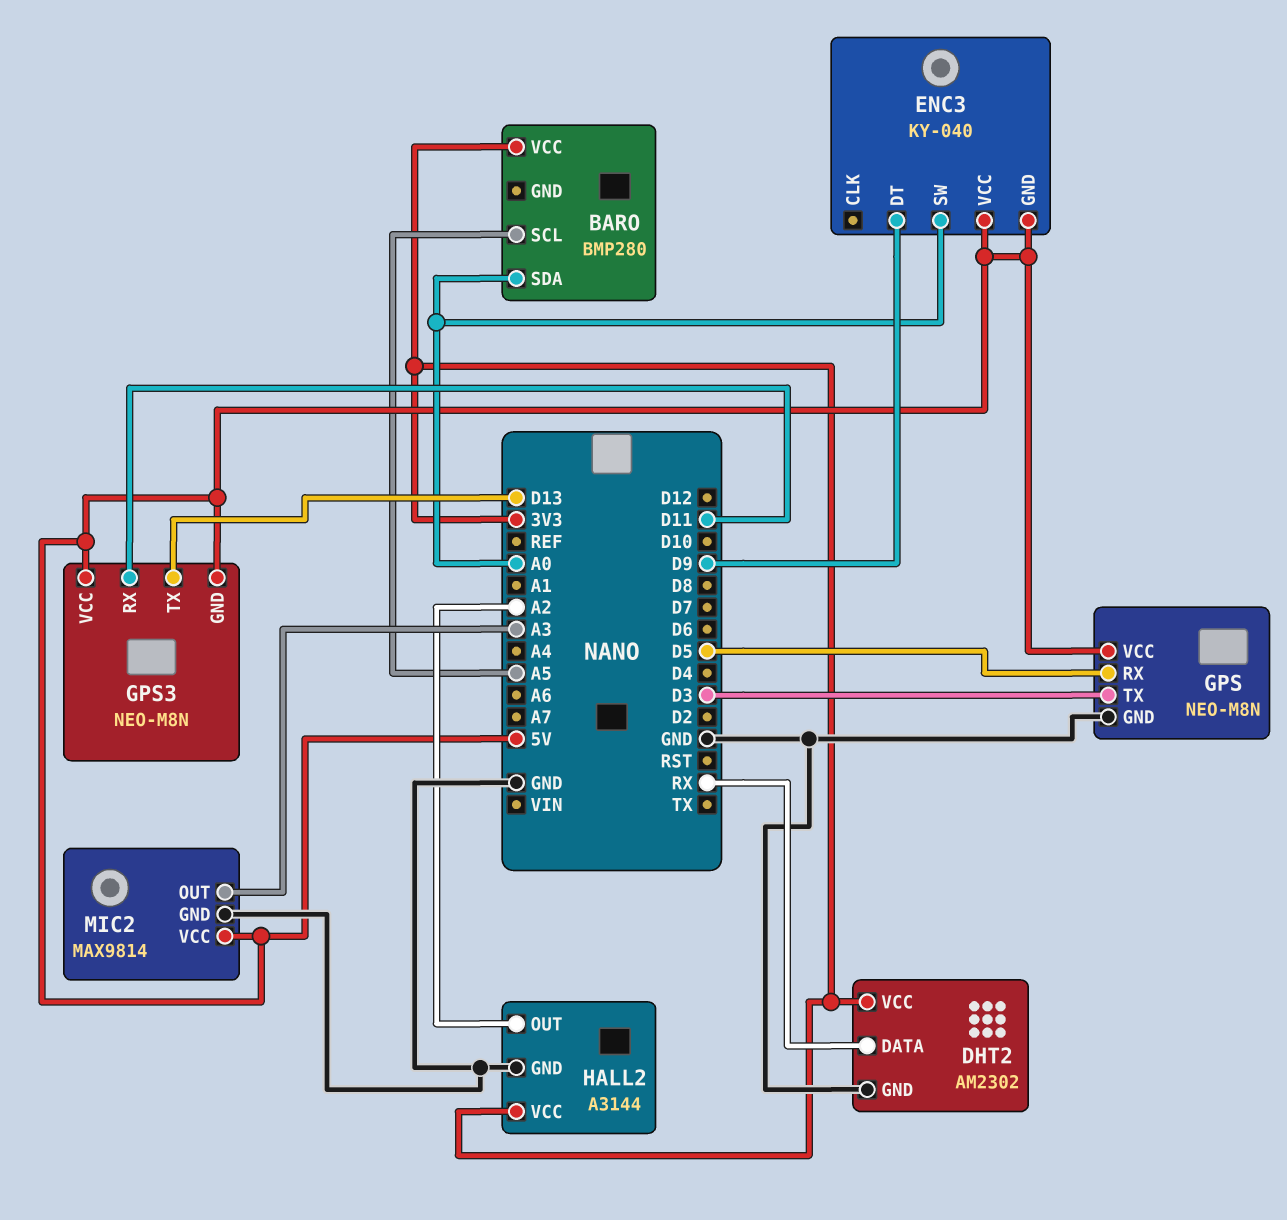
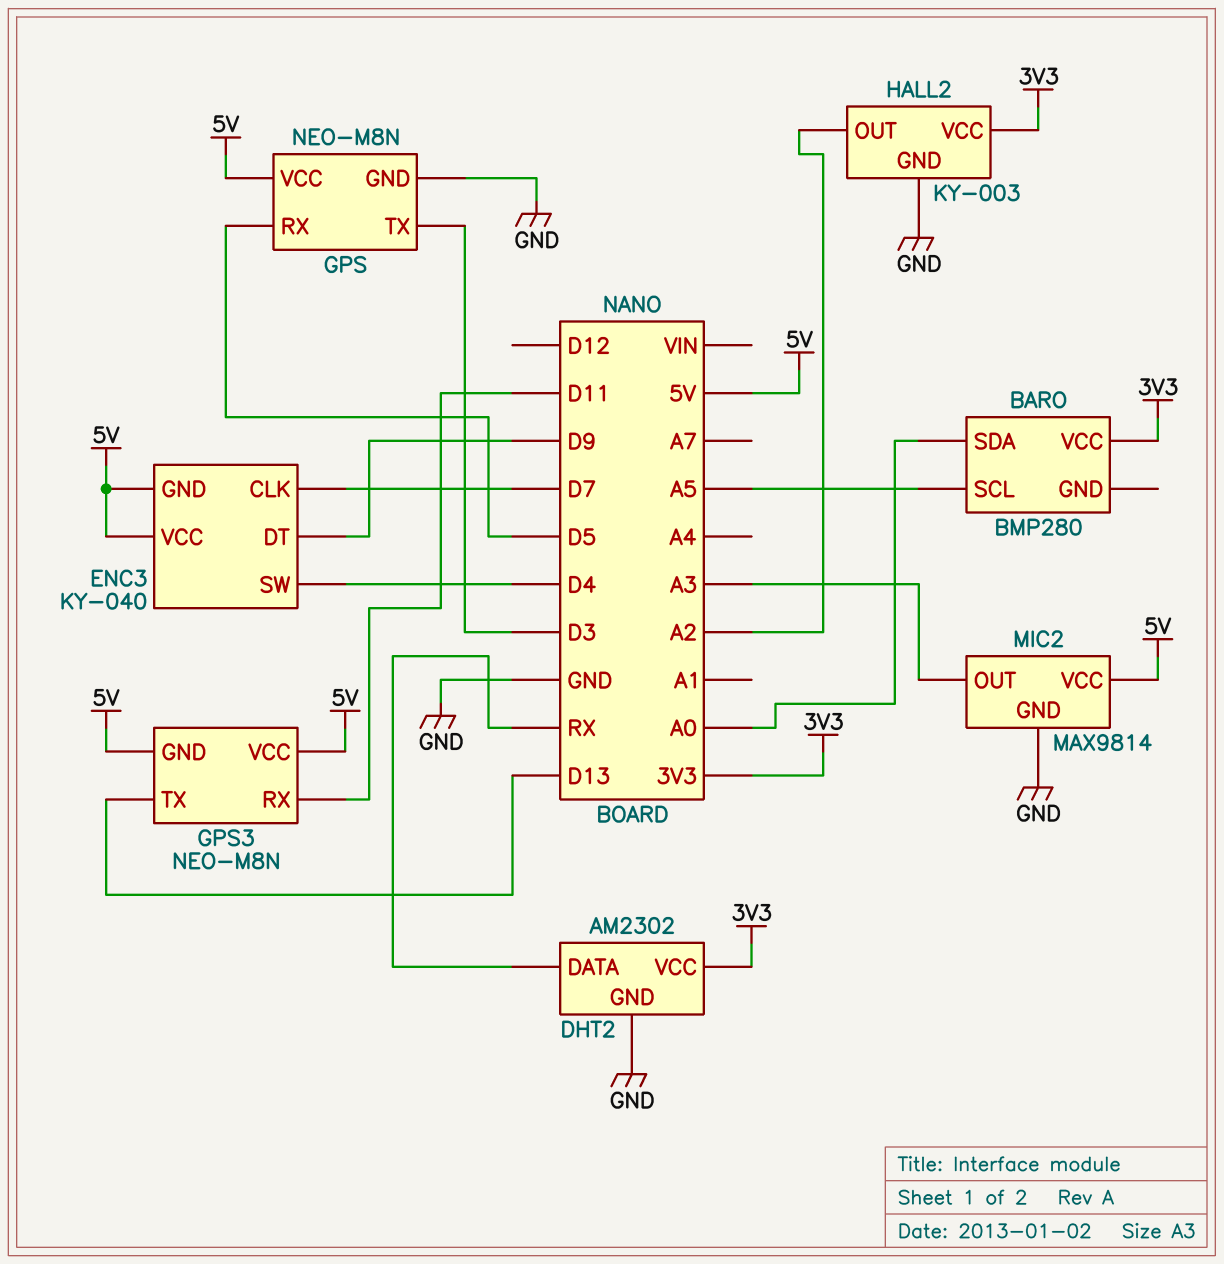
ENC3 pin CLK: none -> D7
ENC3 pin SW: A0 -> D4
HALL2: A3144 -> KY-003

